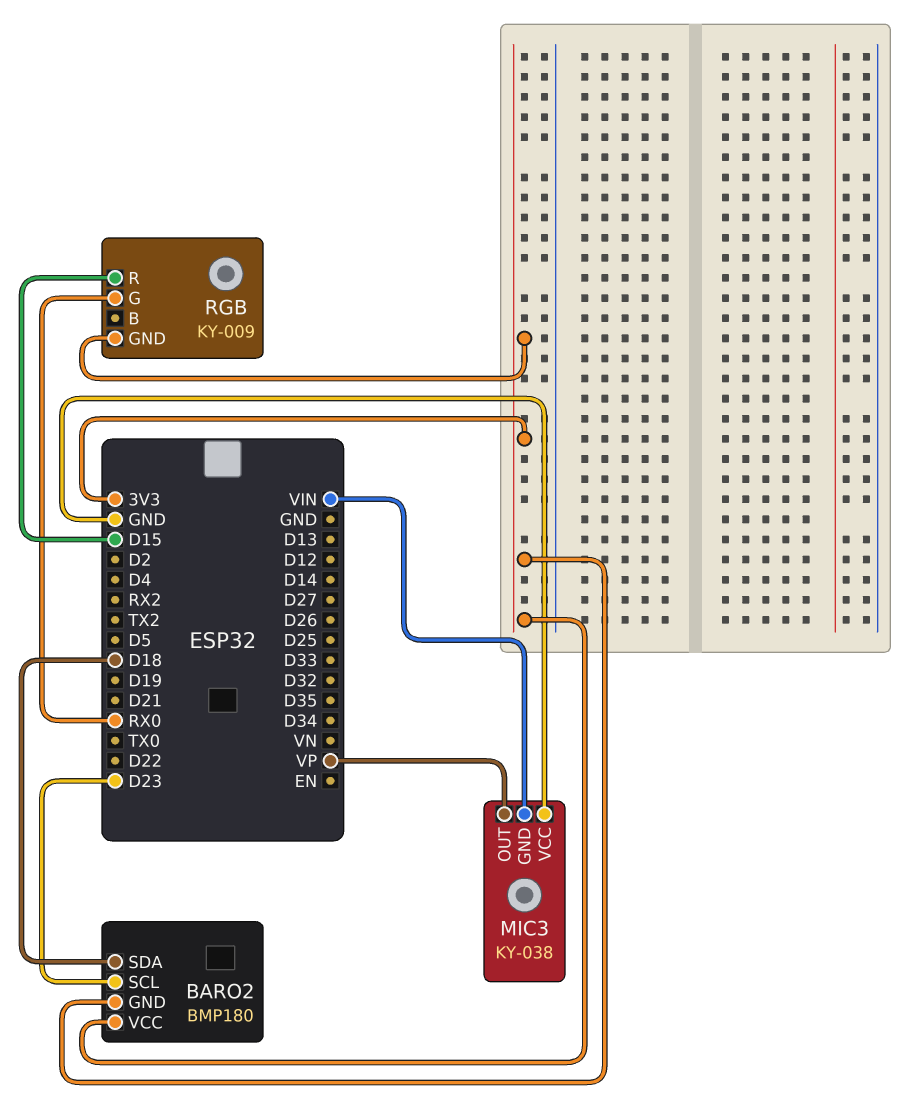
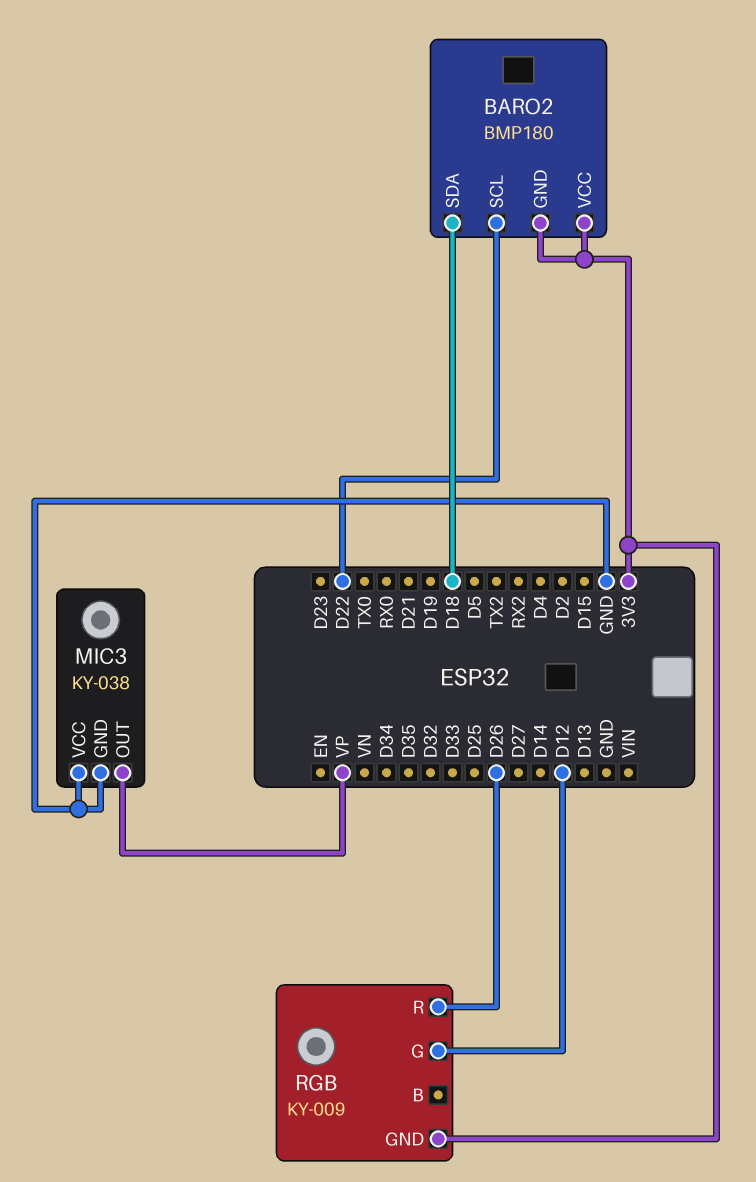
BARO2 pin SCL: D23 -> D22
MIC3 pin GND: VIN -> GND
RGB pin G: RX0 -> D12
RGB pin R: D15 -> D26

